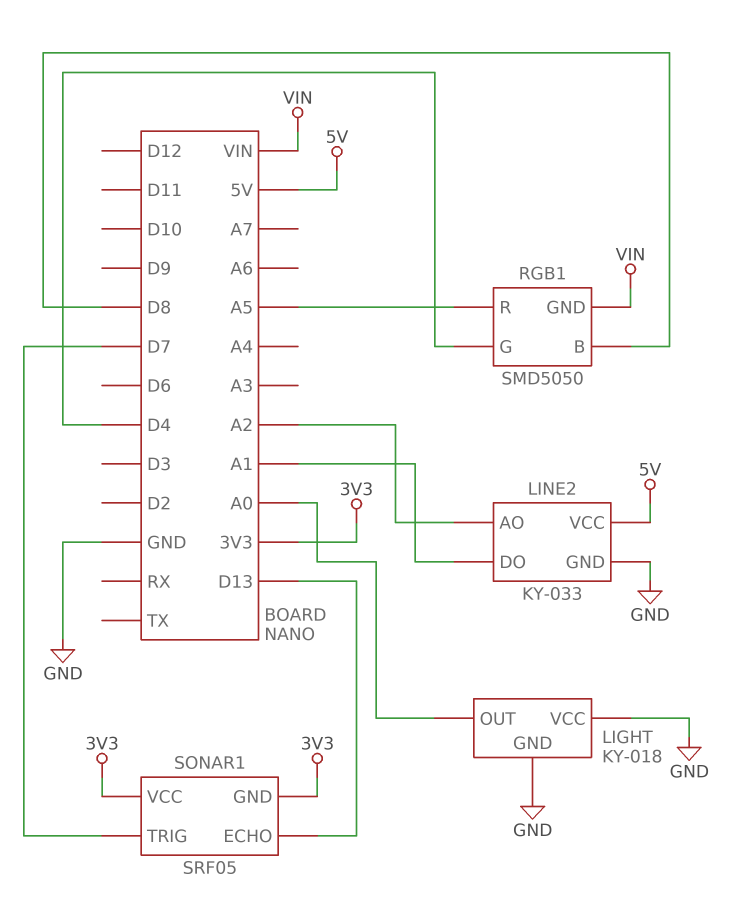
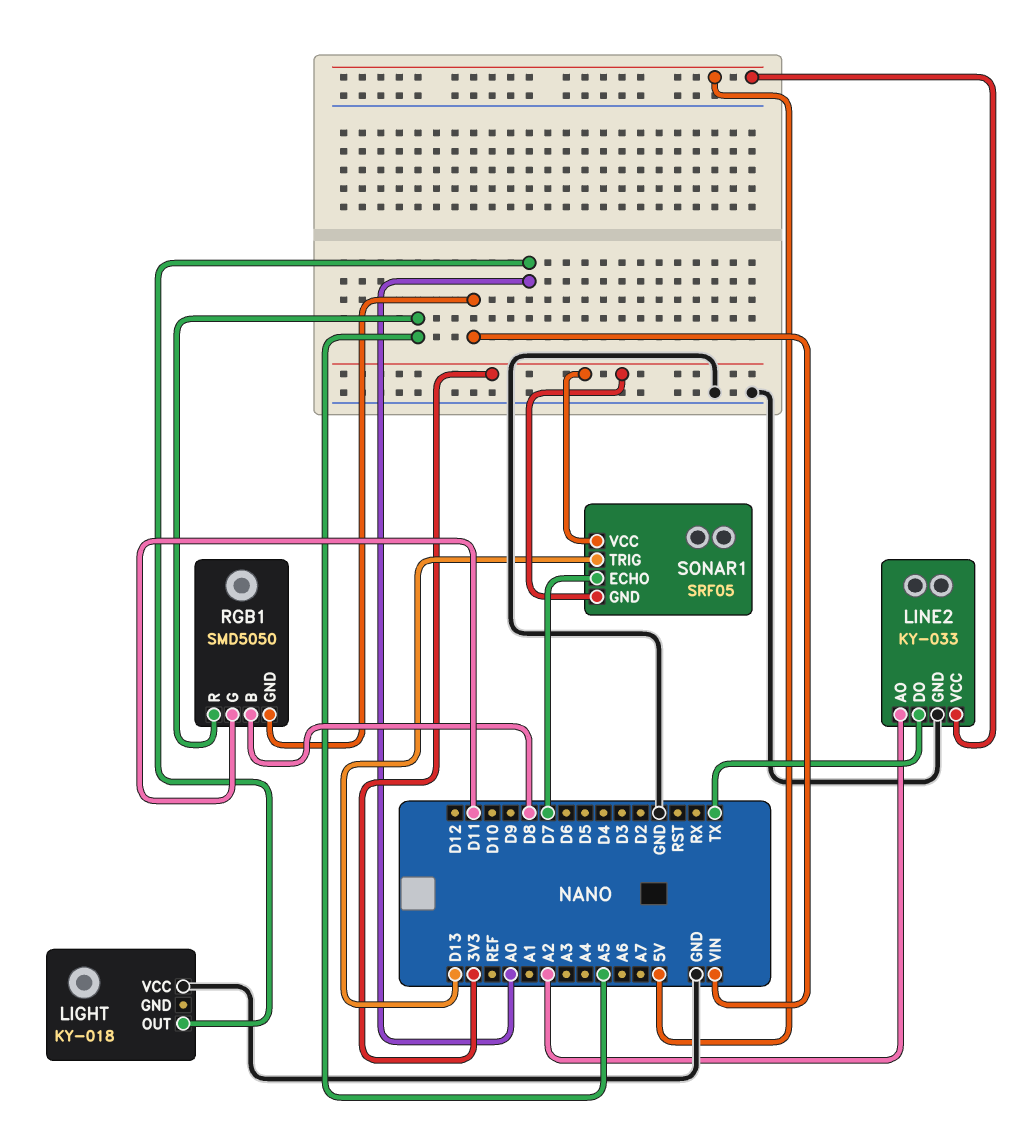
LIGHT pin GND: GND -> none
LINE2 pin DO: A1 -> TX
RGB1 pin G: D4 -> D11
SONAR1 pin ECHO: D13 -> D7
SONAR1 pin TRIG: D7 -> D13

